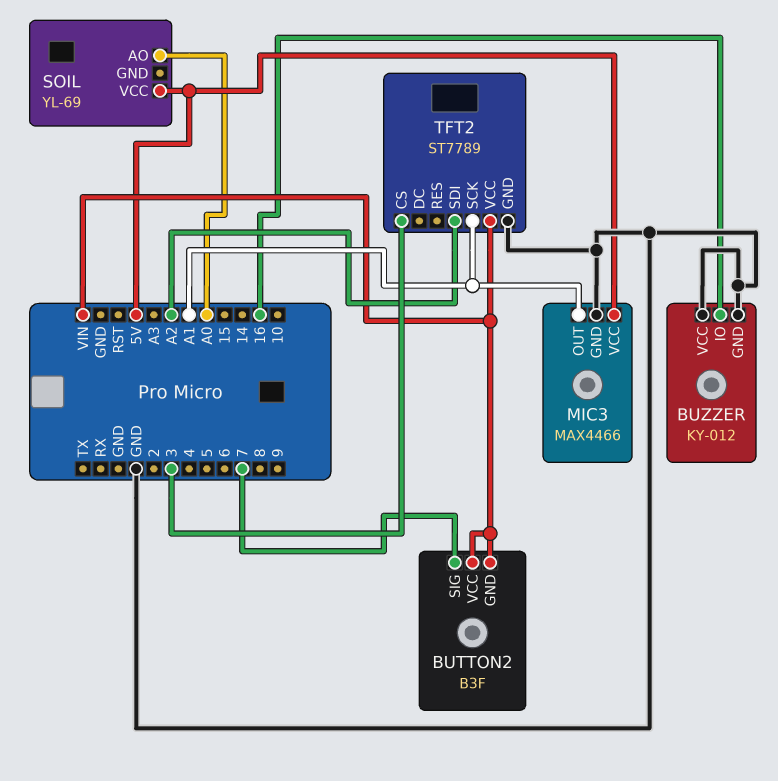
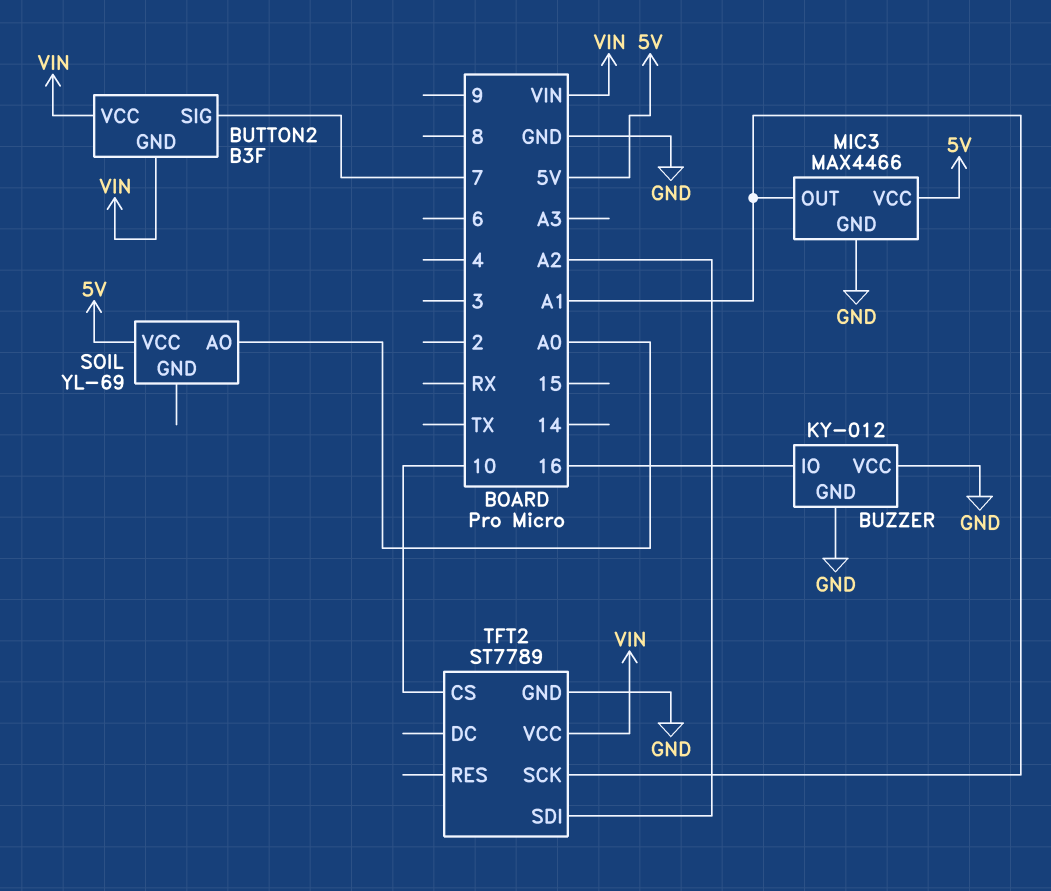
TFT2 pin CS: 3 -> 10

